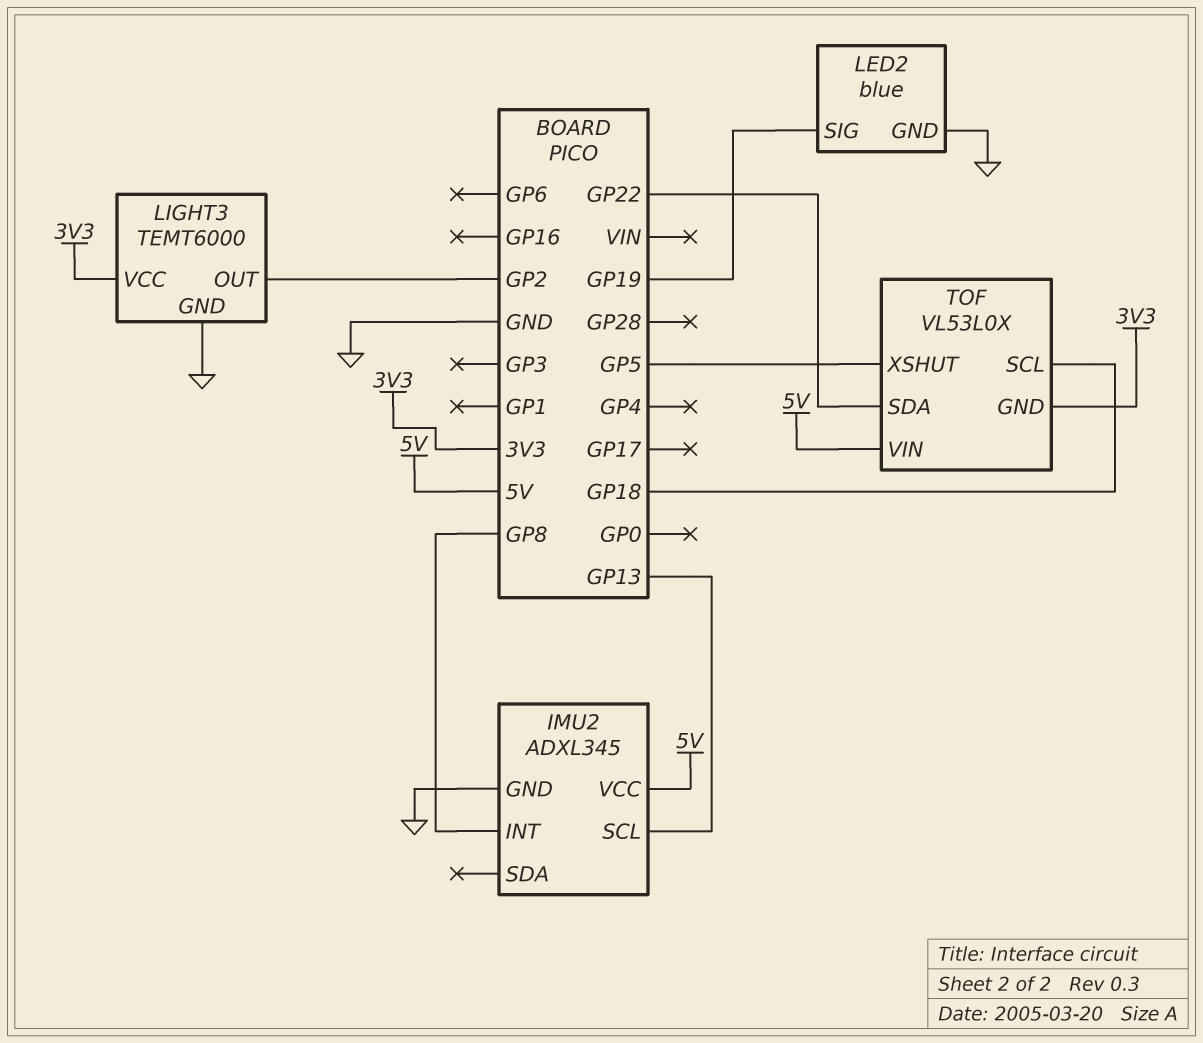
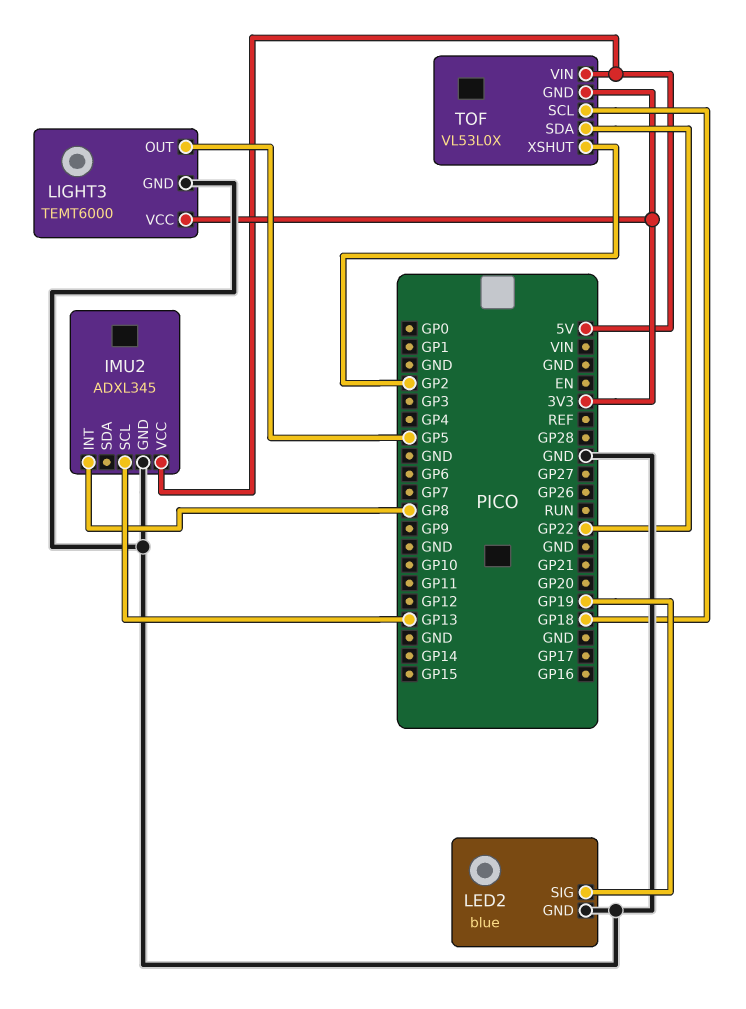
LIGHT3 pin OUT: GP2 -> GP5
TOF pin XSHUT: GP5 -> GP2

